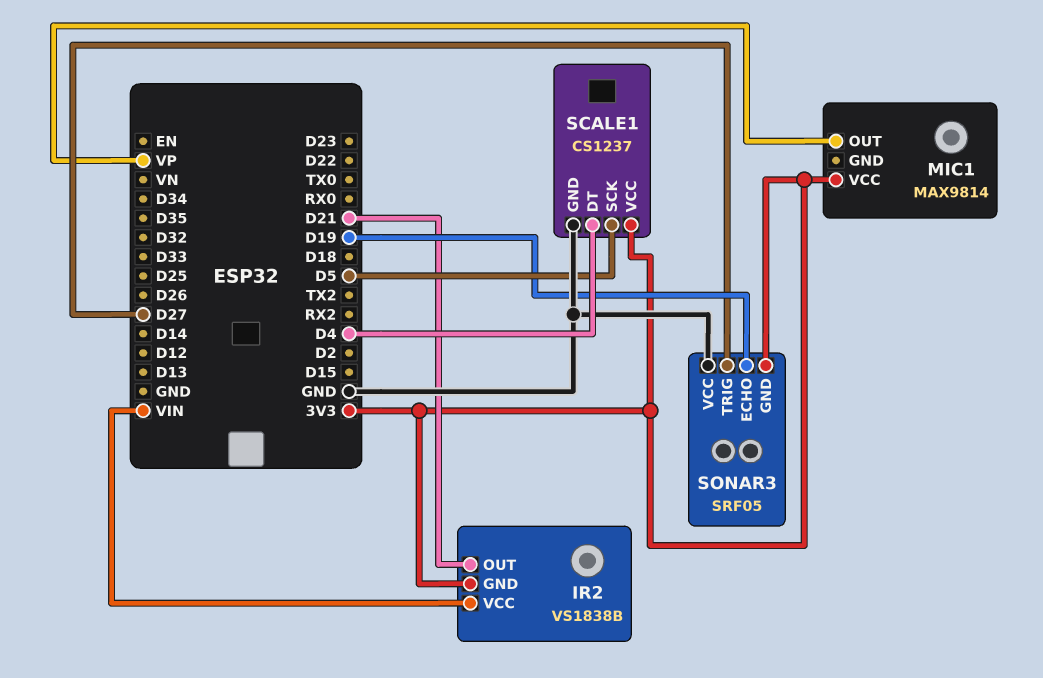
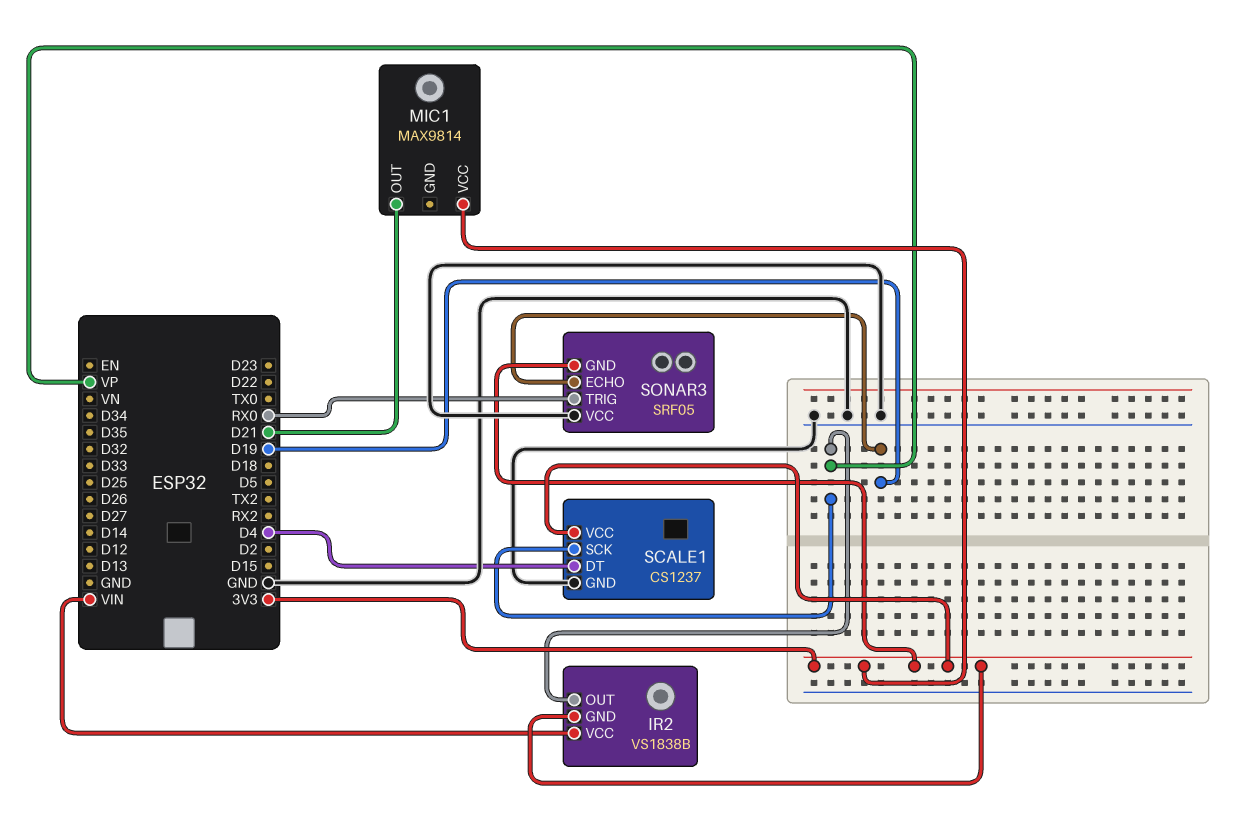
IR2 pin OUT: D21 -> VP
MIC1 pin OUT: VP -> D21
SCALE1 pin SCK: D5 -> VP
SONAR3 pin TRIG: D27 -> RX0

